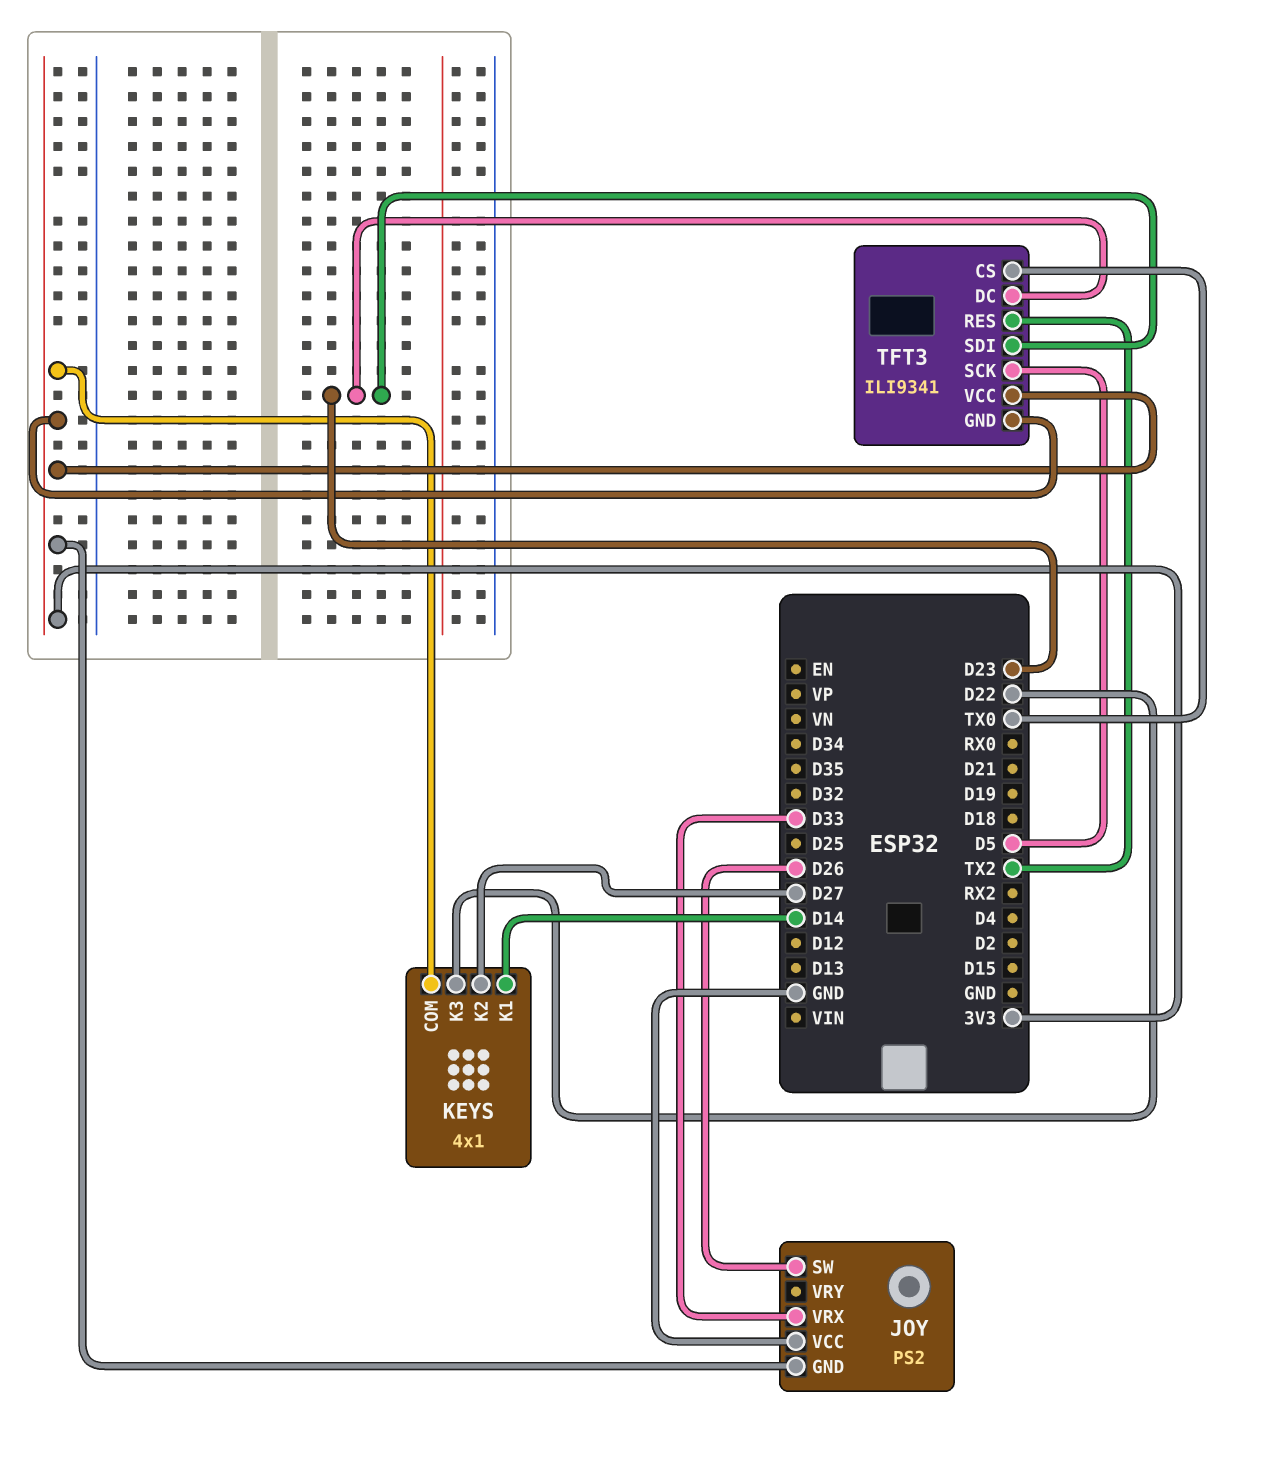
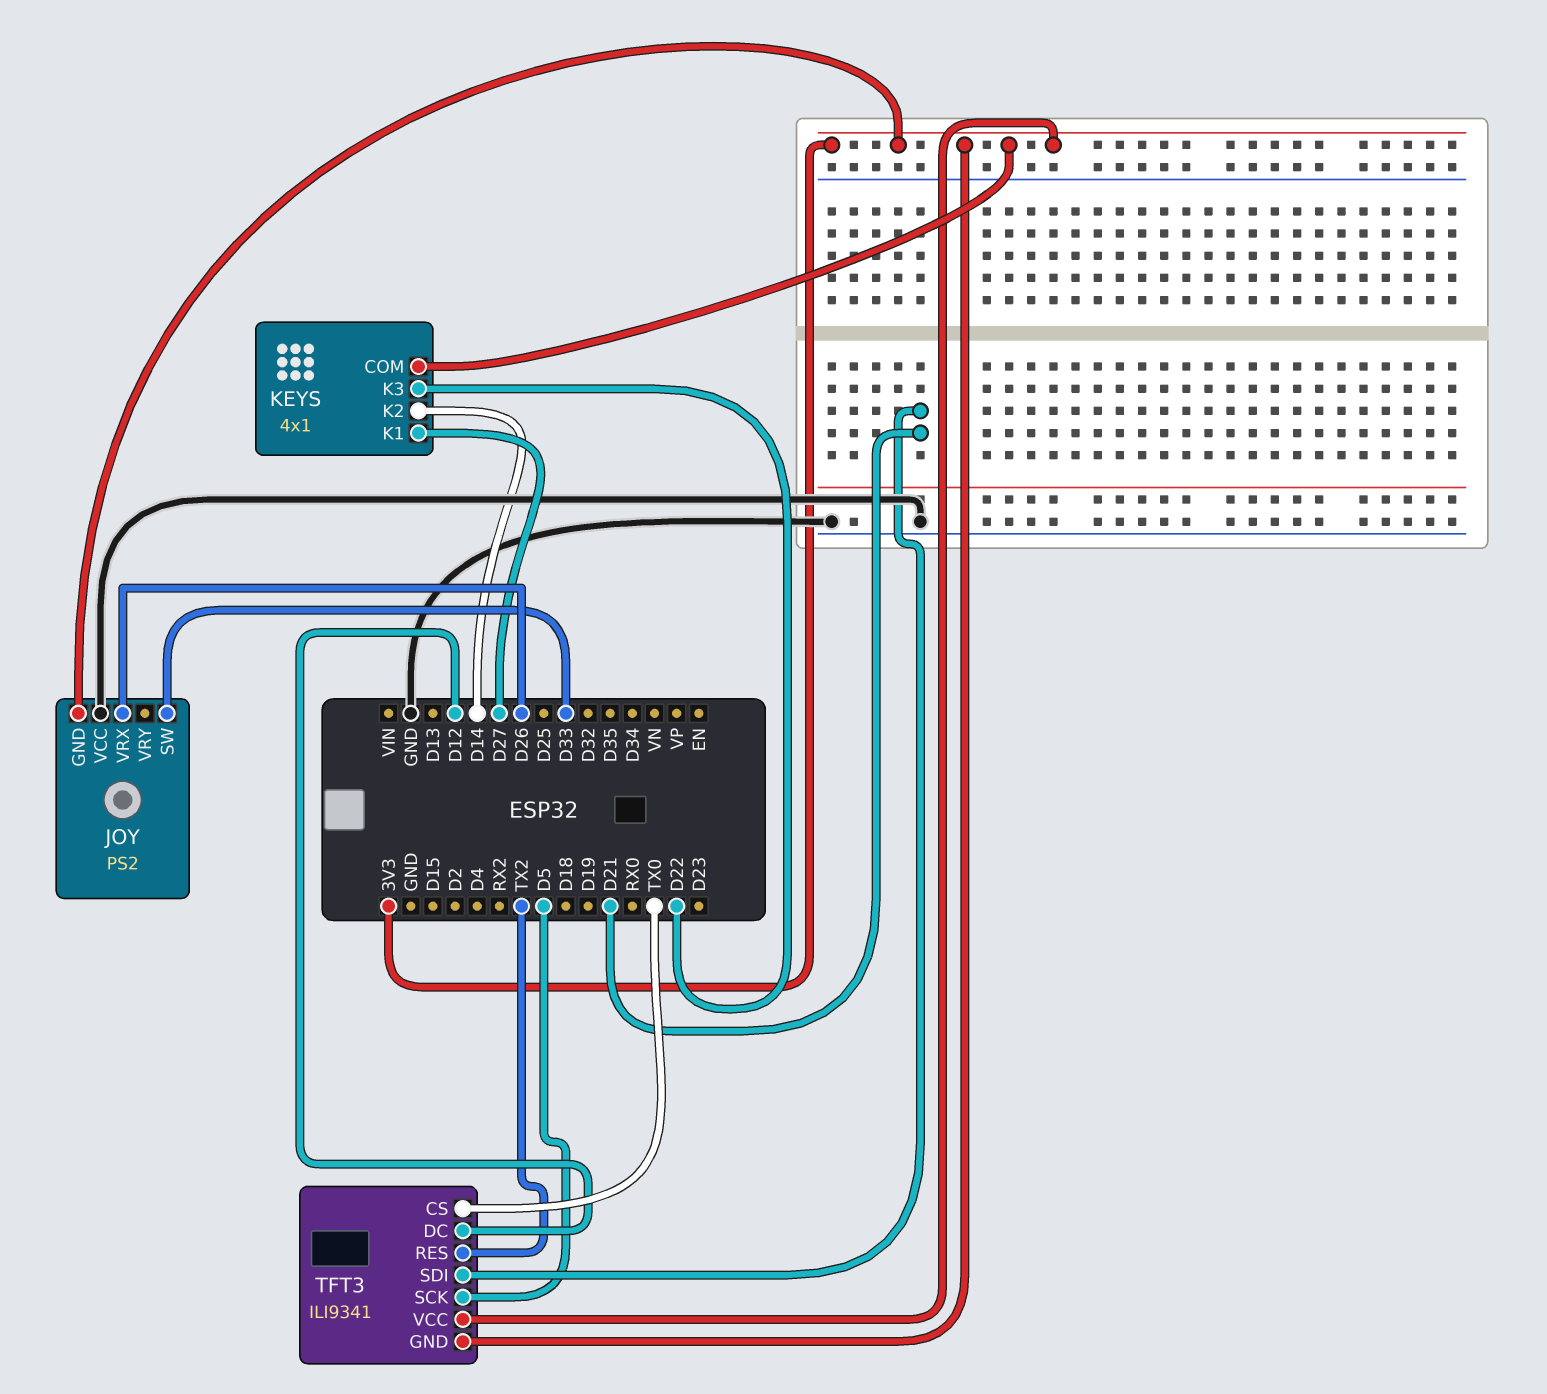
JOY pin SW: D26 -> D33
JOY pin VRX: D33 -> D26
KEYS pin K1: D14 -> D27
KEYS pin K2: D27 -> D14
TFT3 pin DC: D23 -> D12
TFT3 pin SDI: D23 -> D21

